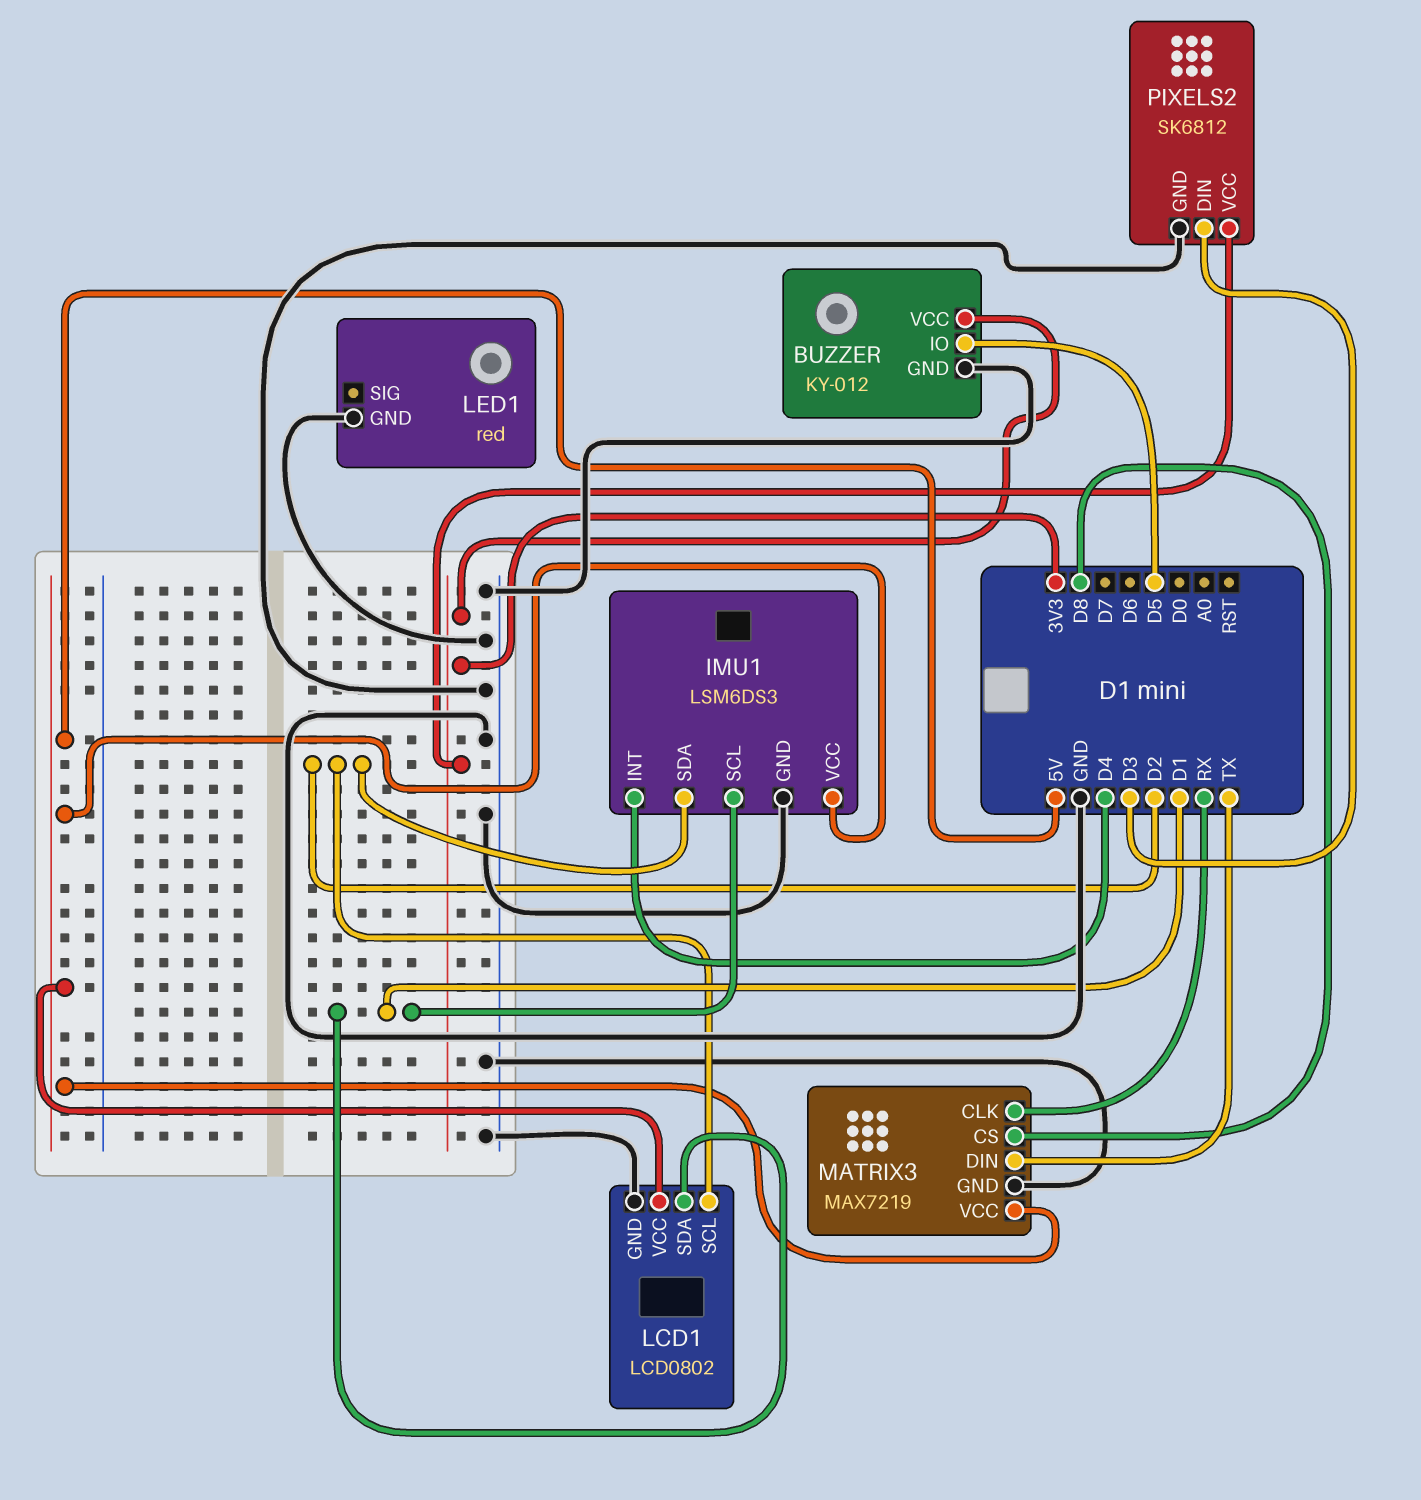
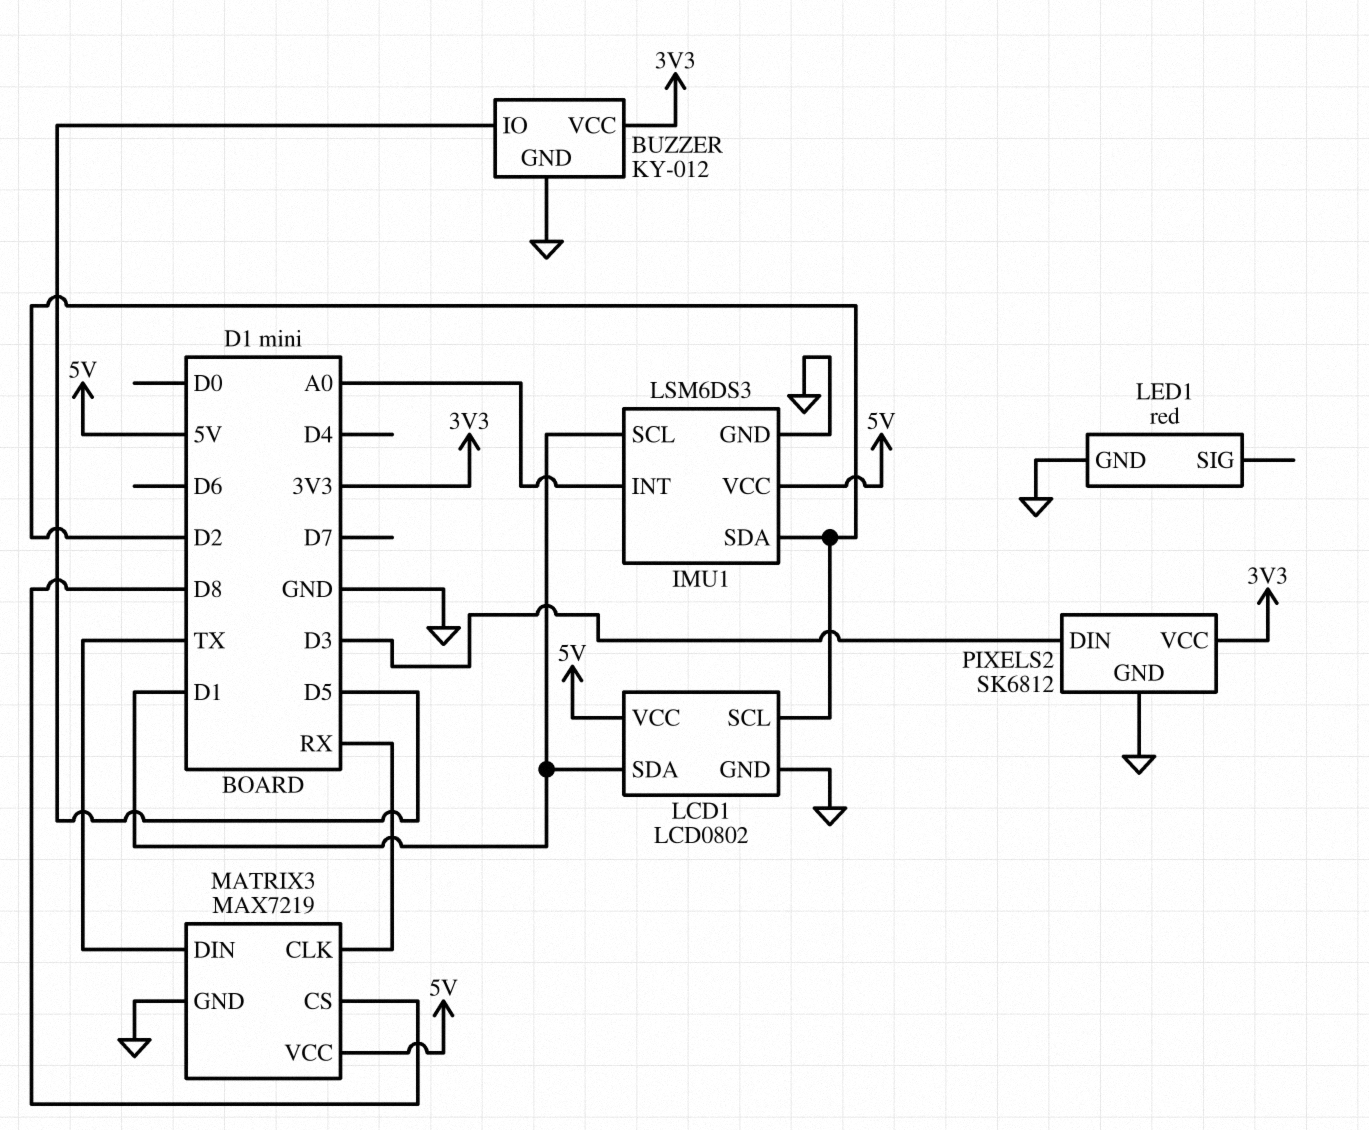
IMU1 pin INT: D4 -> A0

